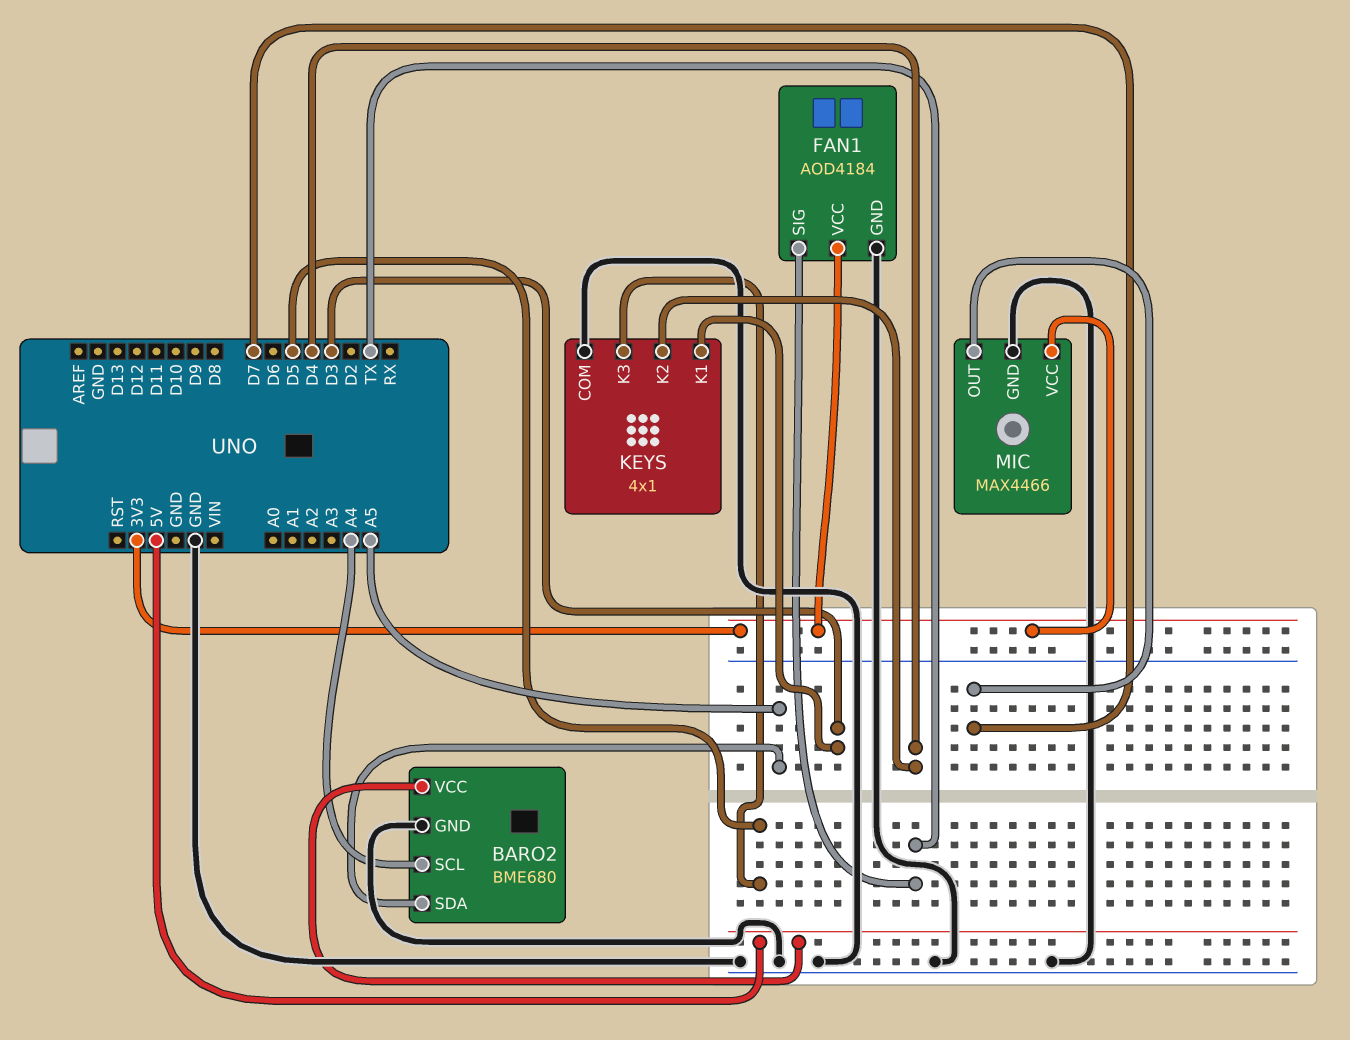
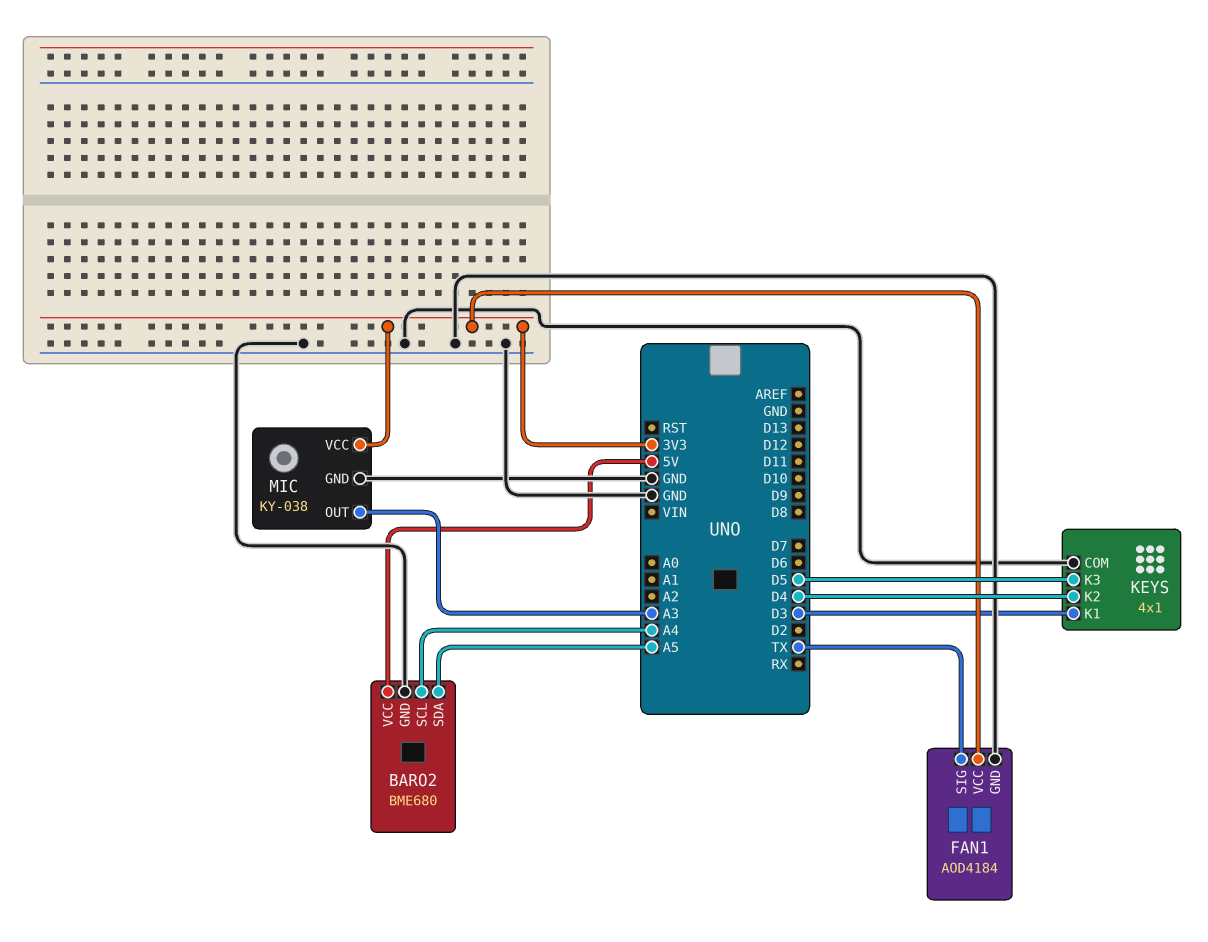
MIC: MAX4466 -> KY-038
MIC pin OUT: D7 -> A3

